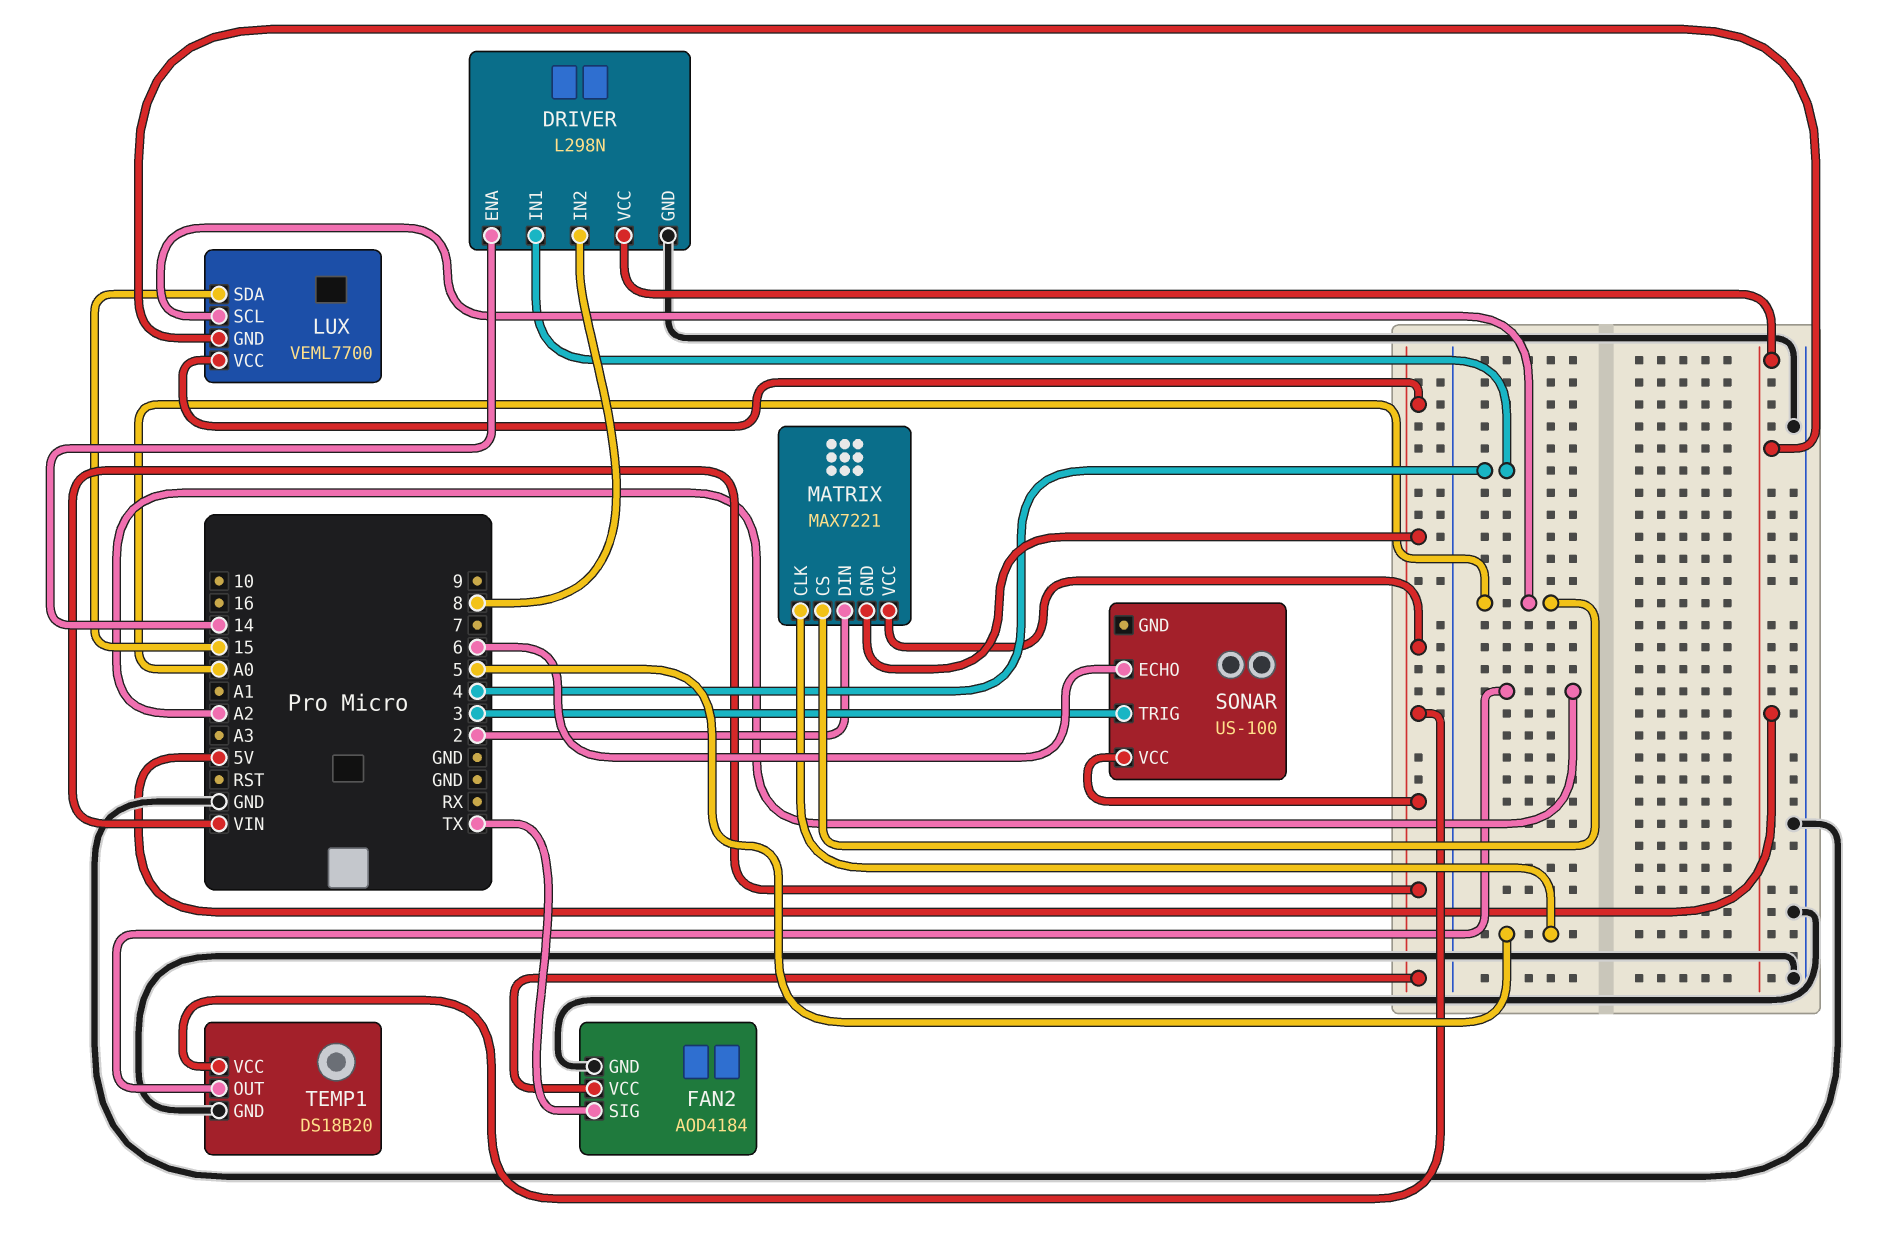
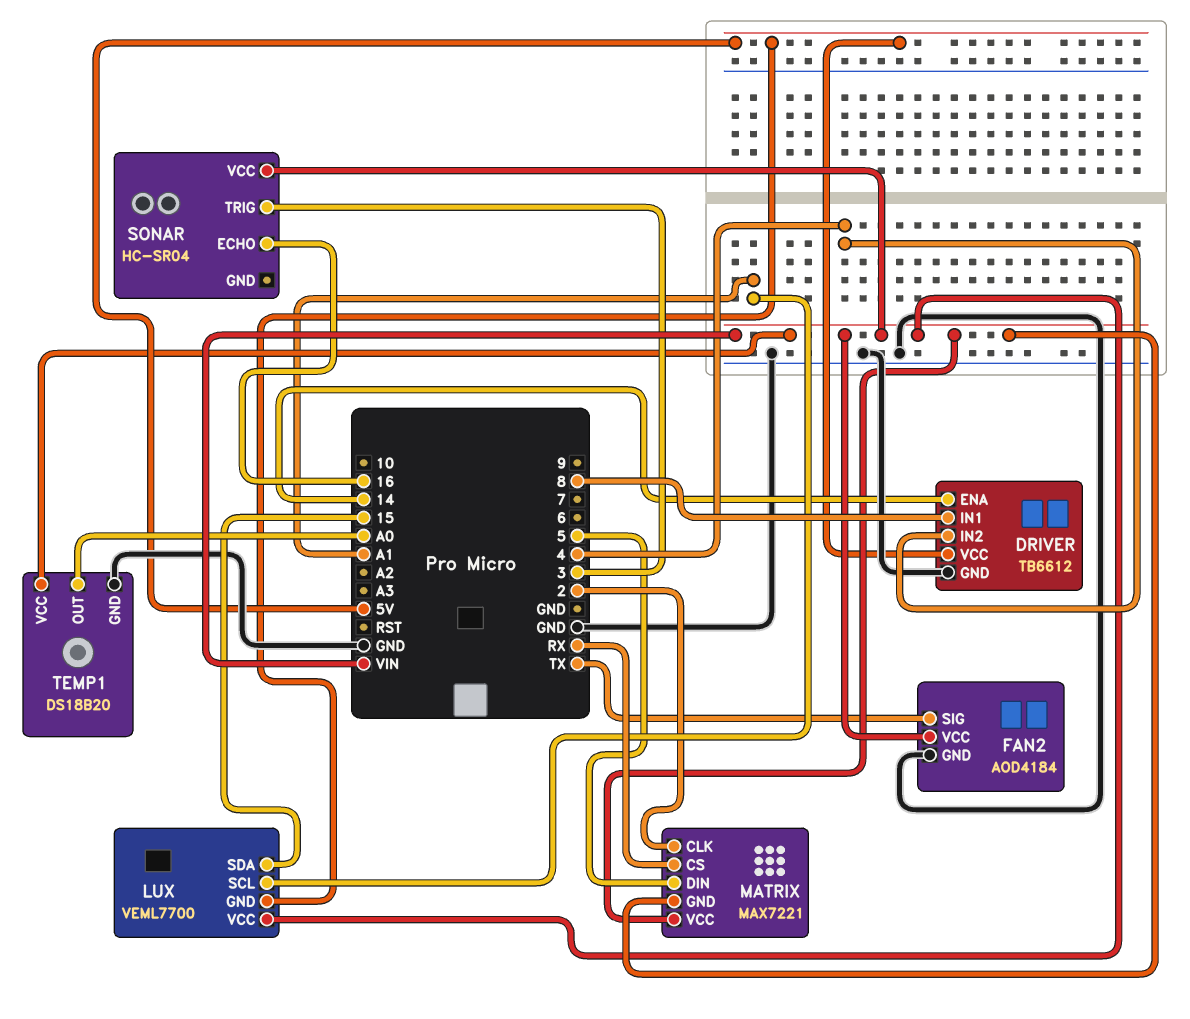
DRIVER: L298N -> TB6612
DRIVER pin IN1: 4 -> 8
DRIVER pin IN2: 8 -> 4
LUX pin SCL: A0 -> A1
MATRIX pin CLK: 5 -> 2
MATRIX pin CS: A0 -> RX
MATRIX pin DIN: 2 -> 5
SONAR: US-100 -> HC-SR04
SONAR pin ECHO: 6 -> 16
TEMP1 pin OUT: A2 -> A0

